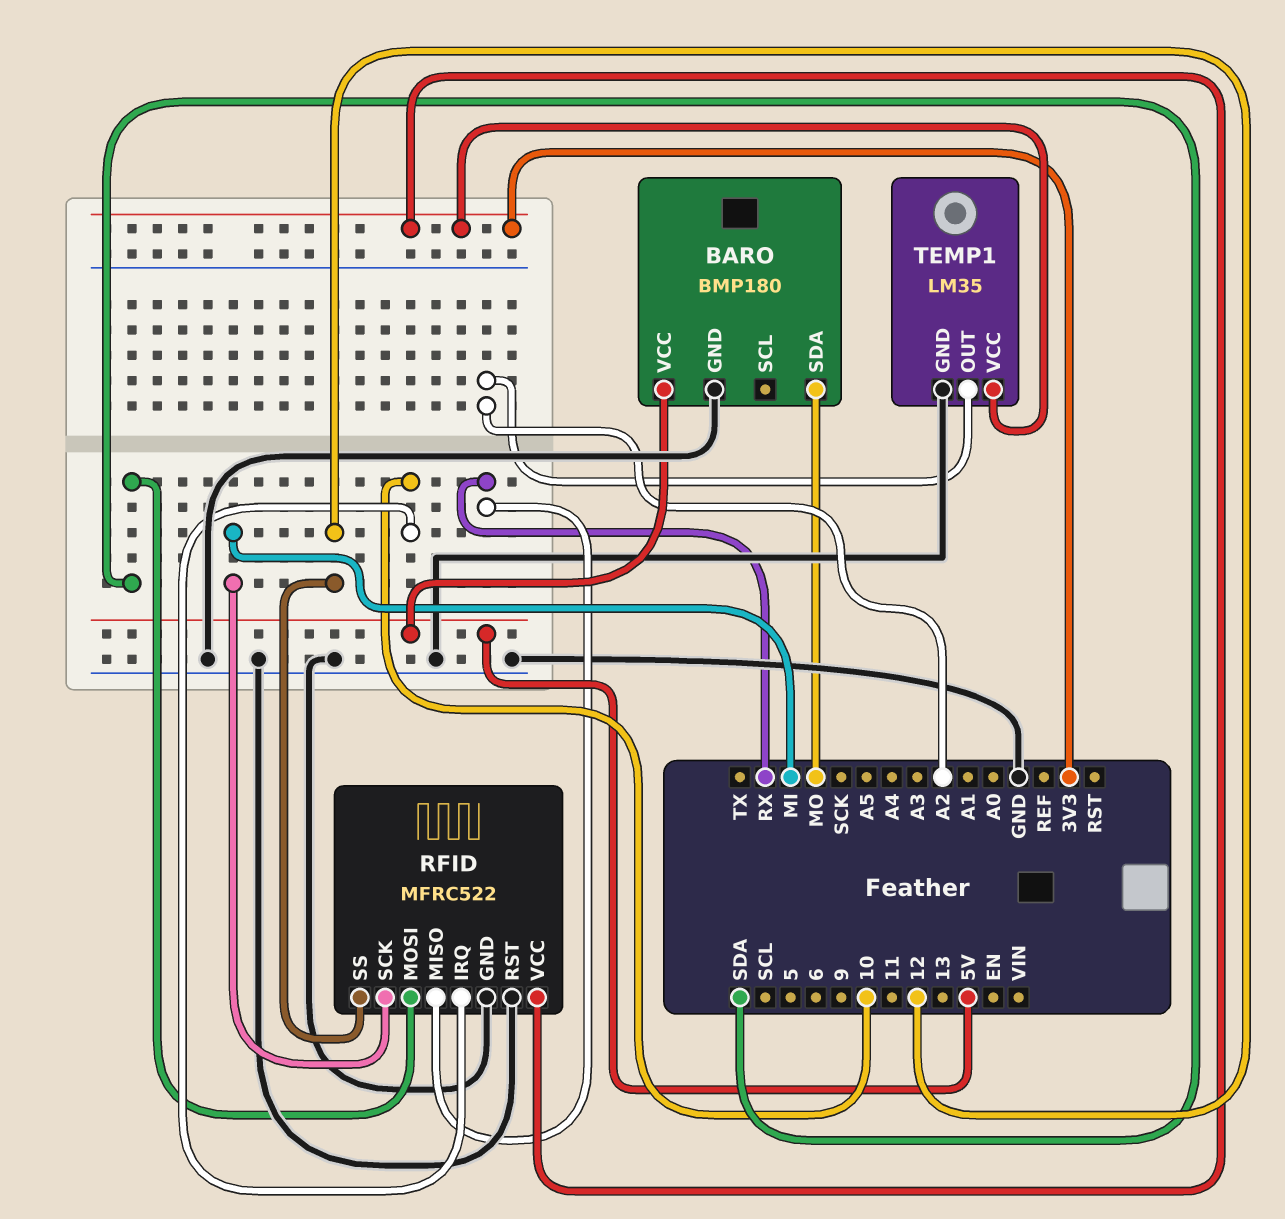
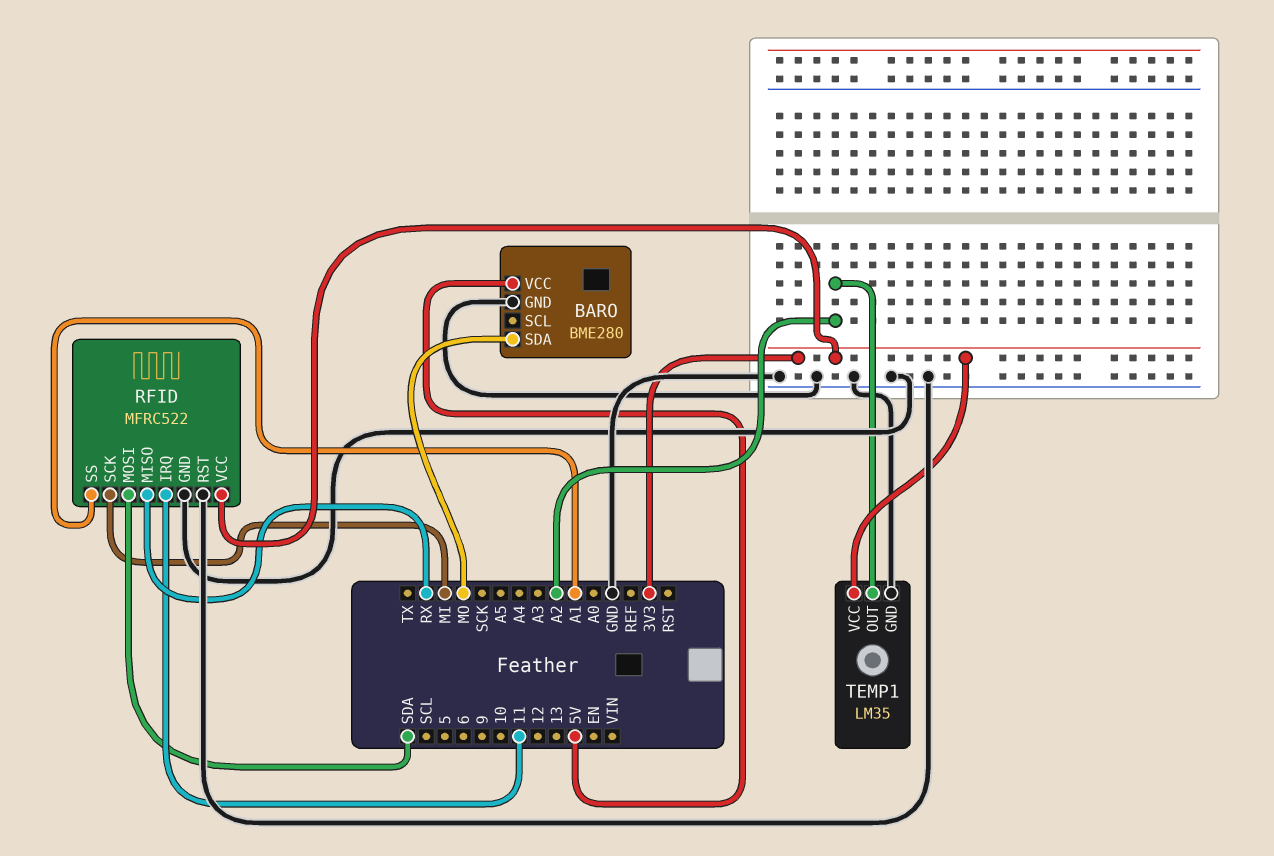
BARO: BMP180 -> BME280
RFID pin IRQ: 10 -> 11
RFID pin SS: 12 -> A1

